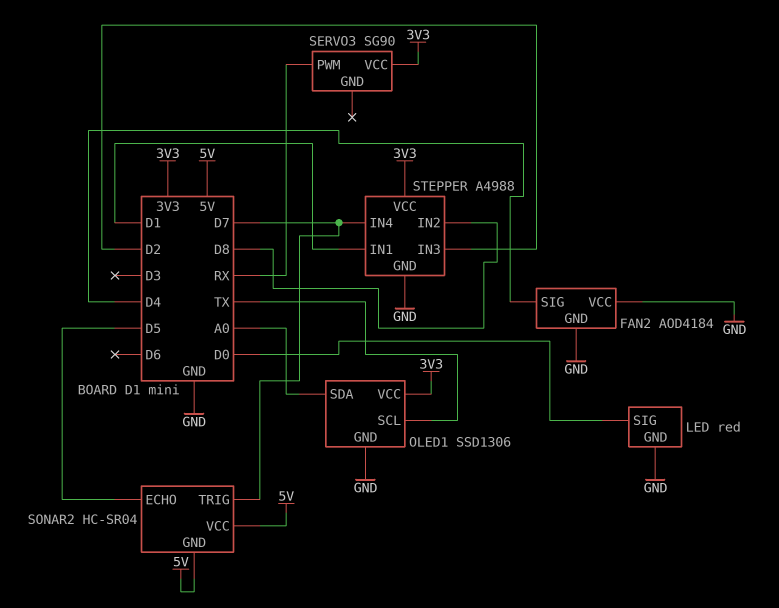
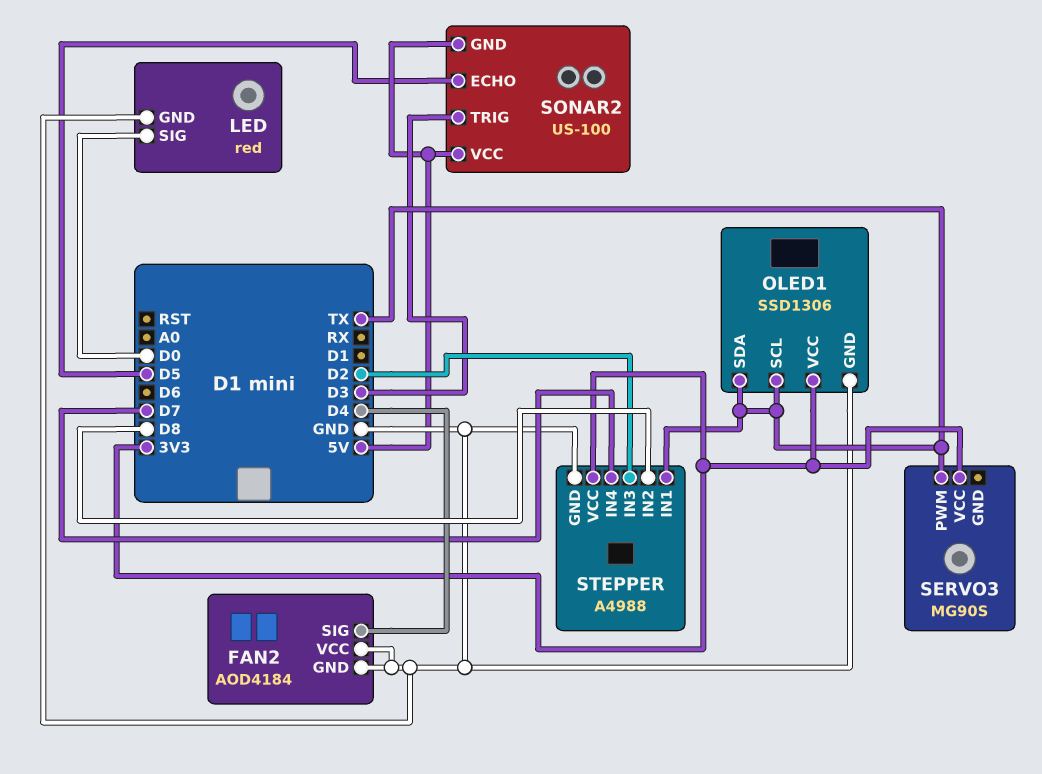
OLED1 pin SDA: A0 -> TX
SERVO3: SG90 -> MG90S
SERVO3 pin PWM: RX -> TX
SONAR2: HC-SR04 -> US-100
SONAR2 pin TRIG: D7 -> D3
STEPPER pin IN1: D1 -> TX

